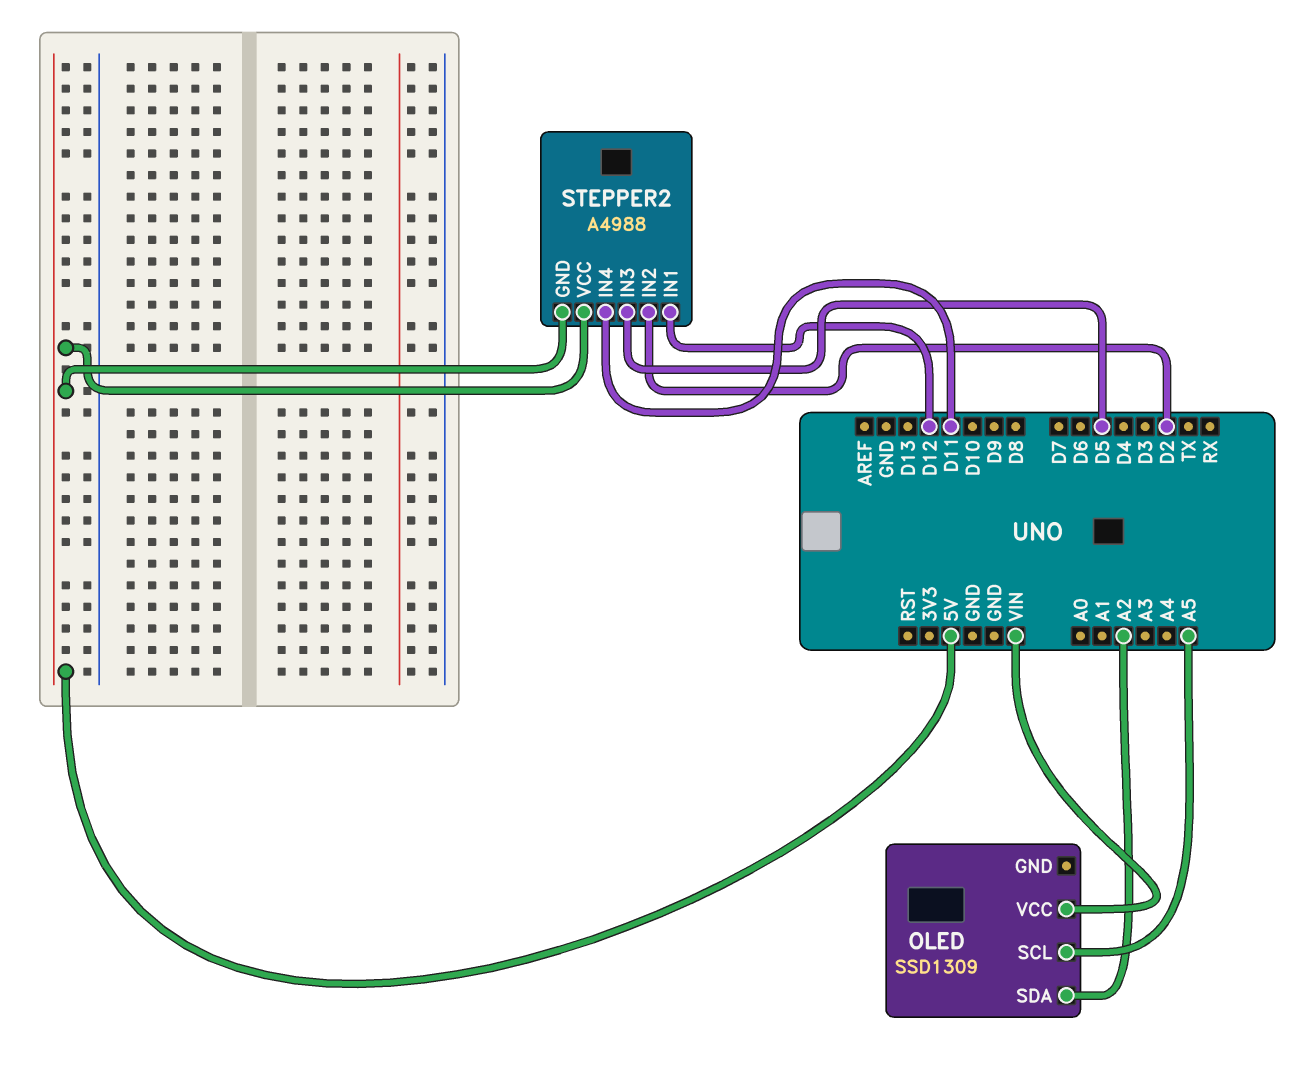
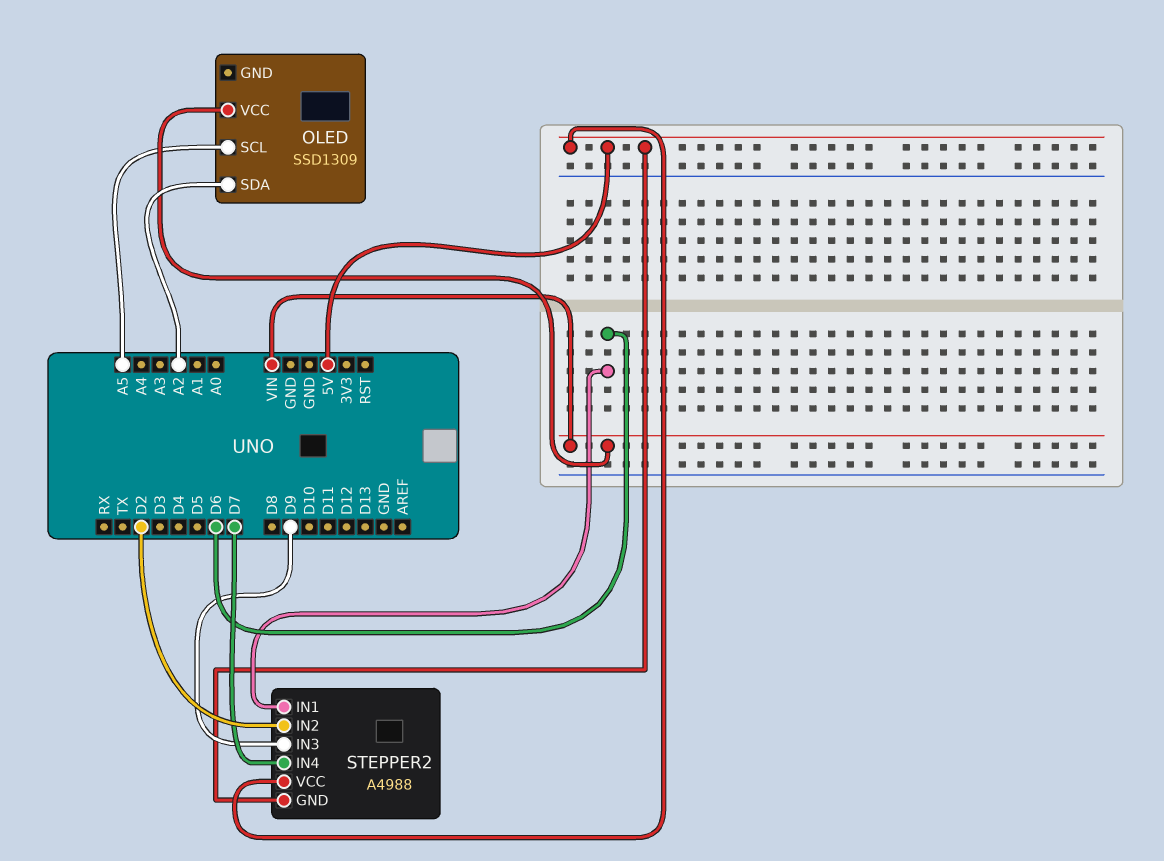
STEPPER2 pin IN1: D12 -> D6
STEPPER2 pin IN3: D5 -> D9
STEPPER2 pin IN4: D11 -> D7

